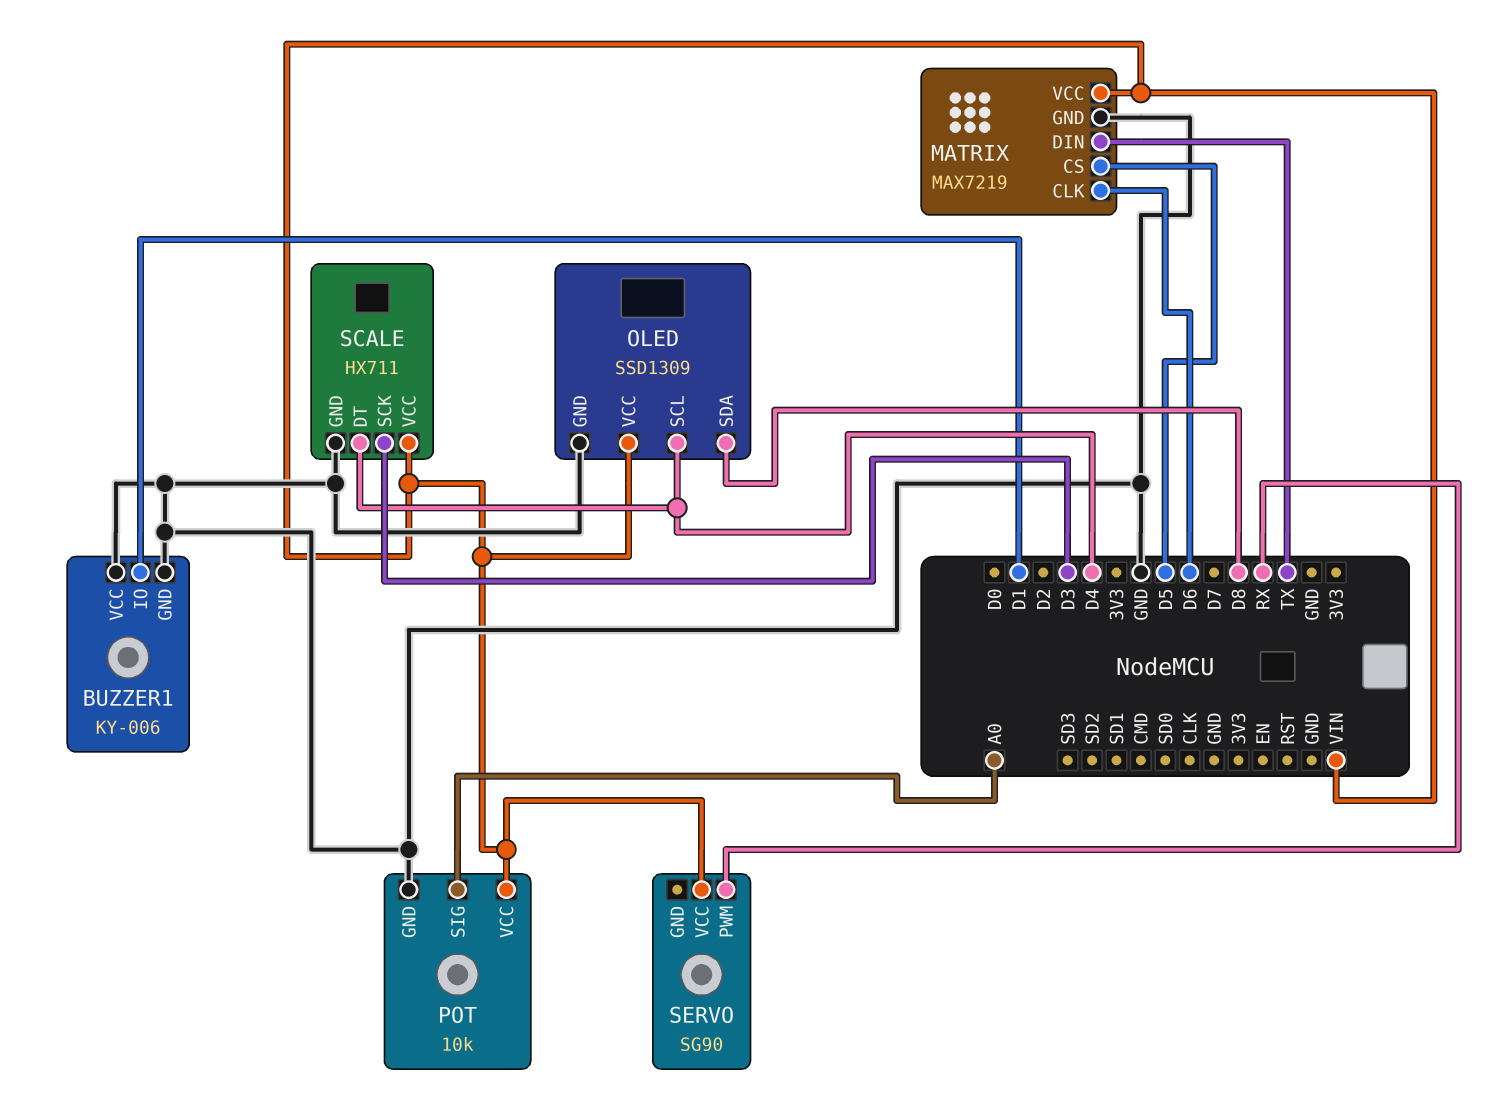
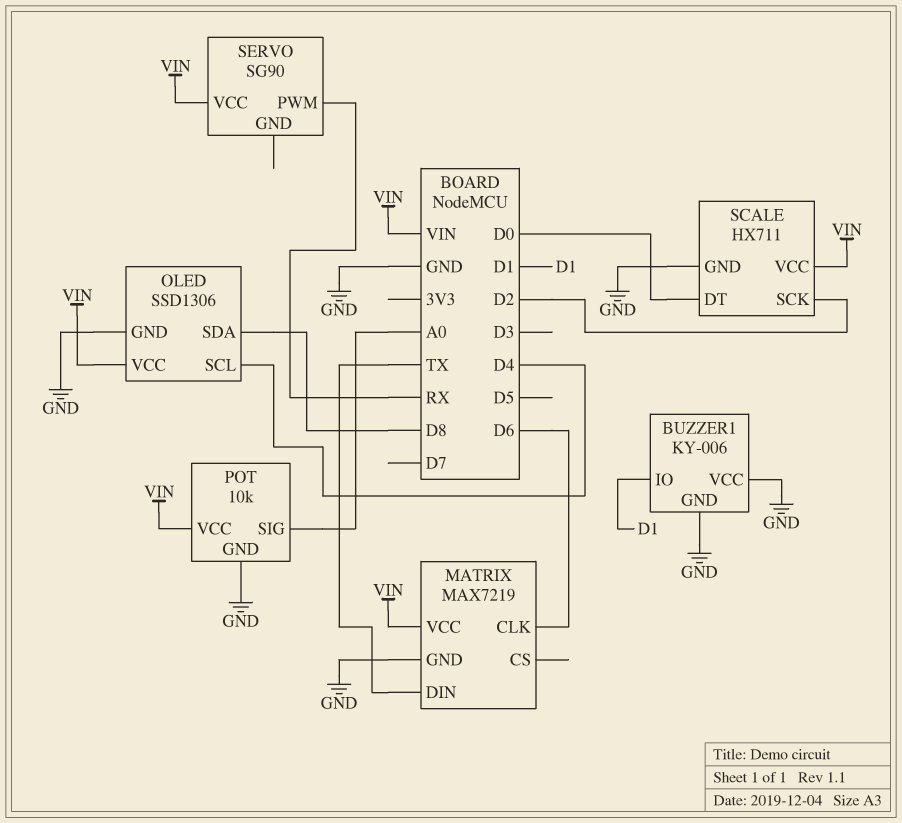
MATRIX pin CS: D5 -> none
OLED: SSD1309 -> SSD1306
SCALE pin DT: D4 -> D0
SCALE pin SCK: D3 -> D2

